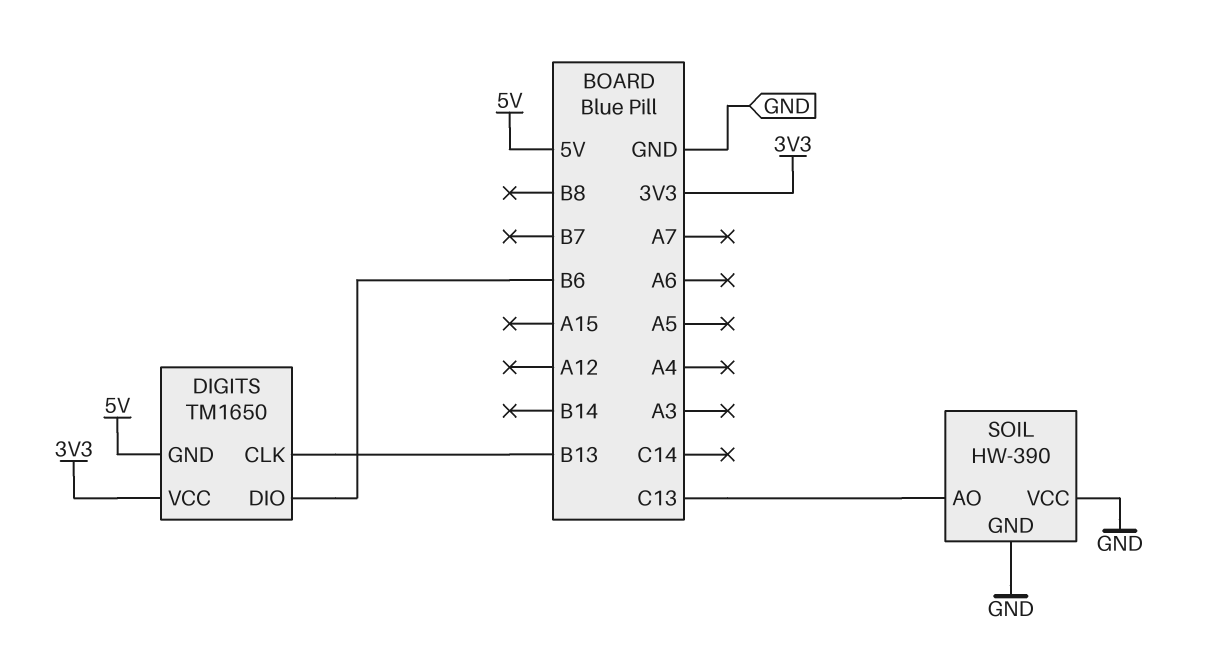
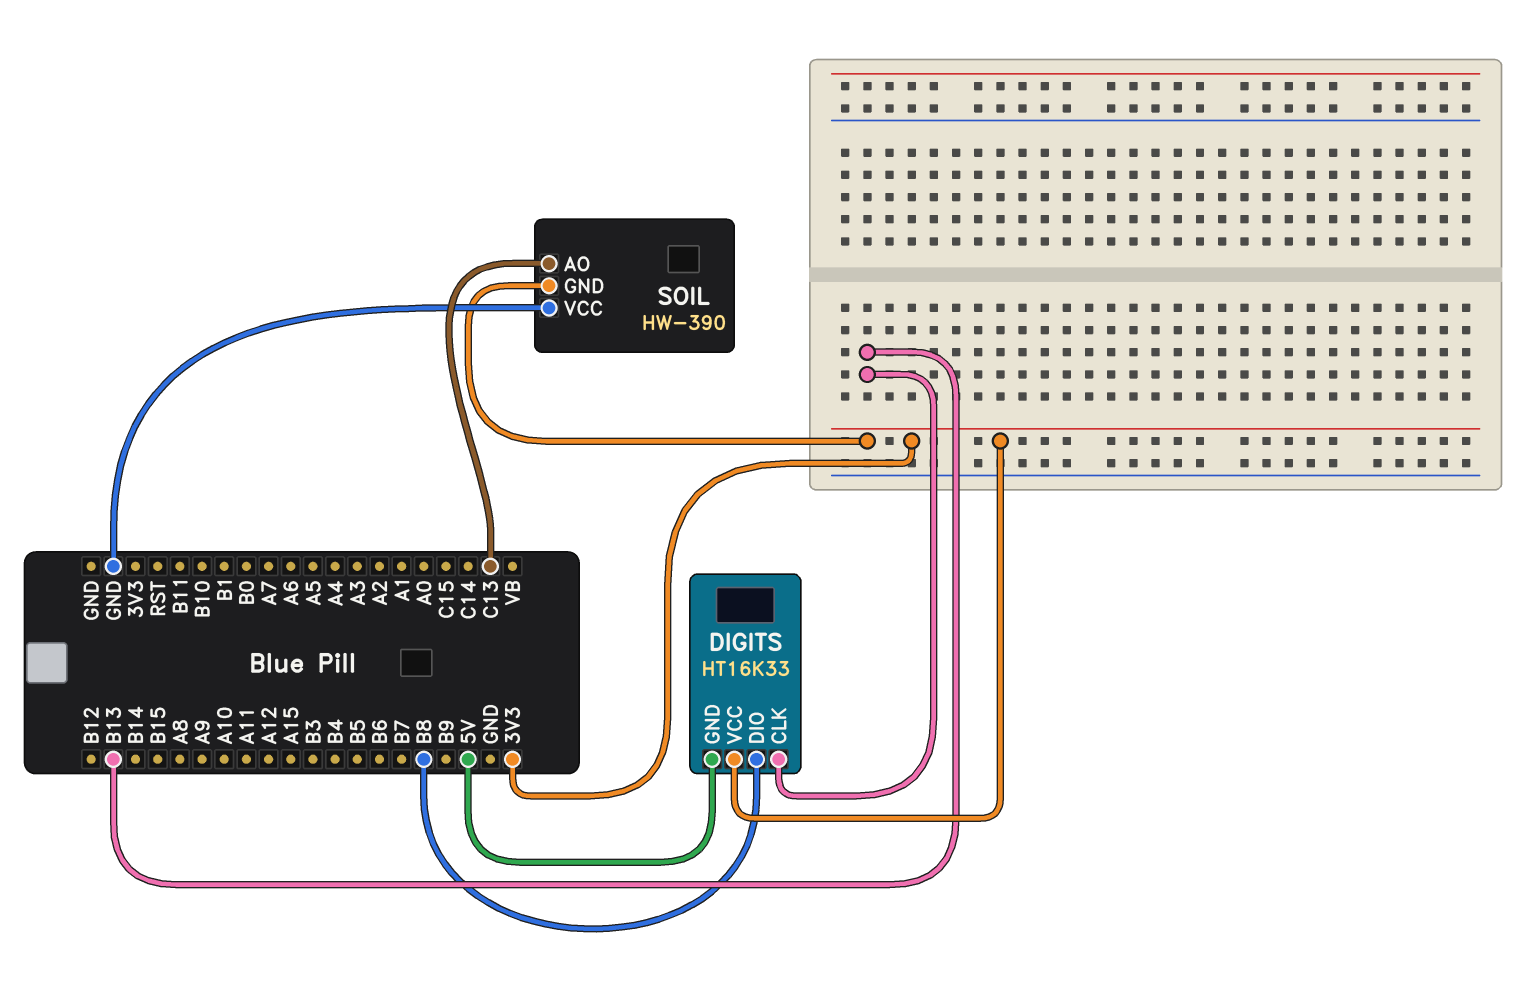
DIGITS: TM1650 -> HT16K33
DIGITS pin DIO: B6 -> B8
SOIL pin GND: GND -> 3V3

